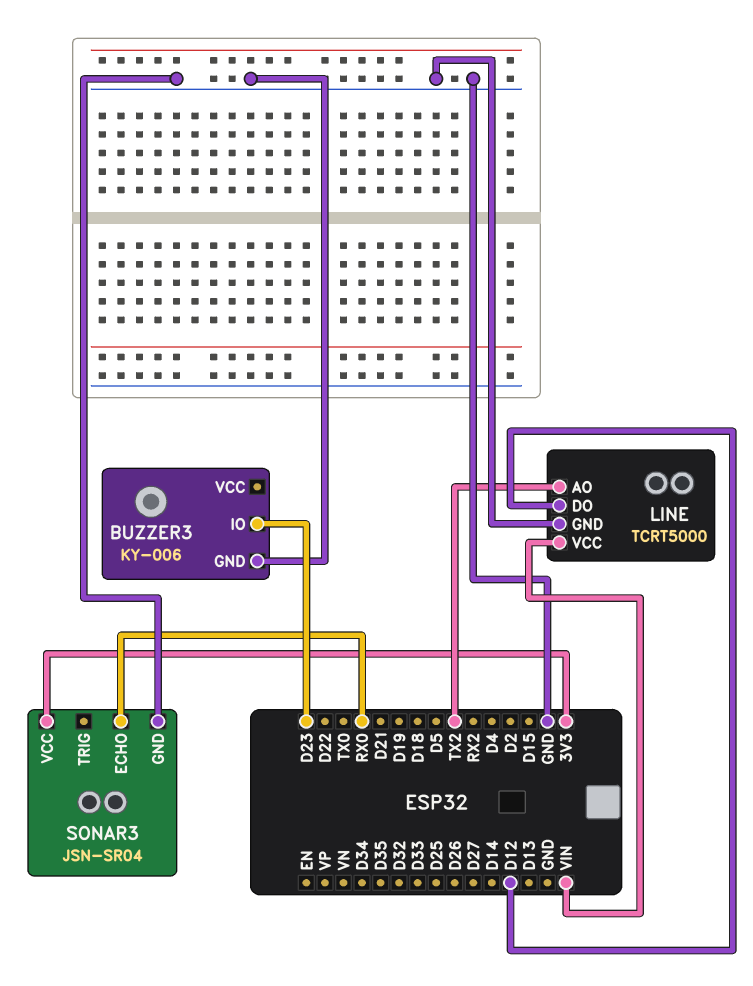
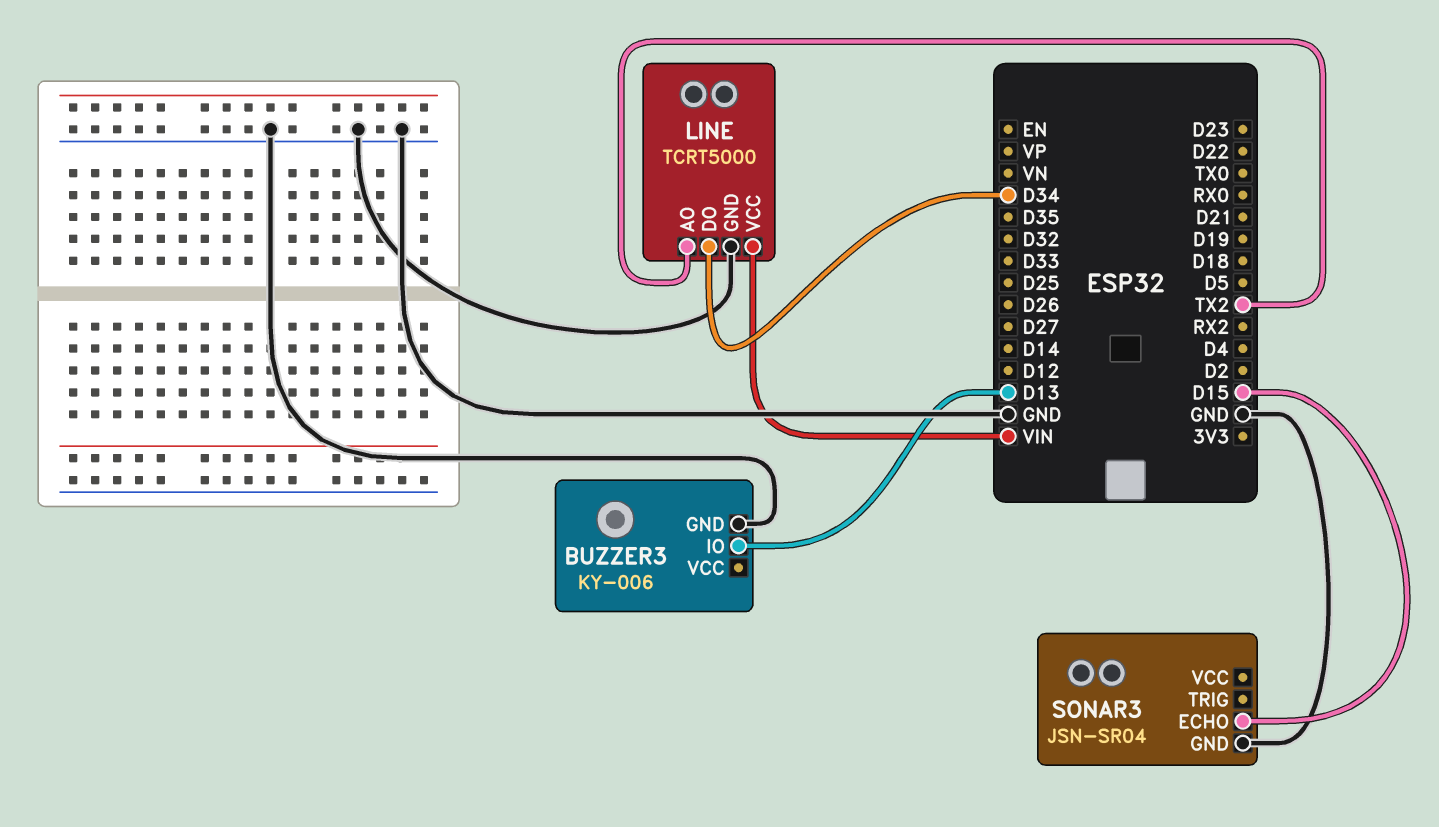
BUZZER3 pin IO: D23 -> D13
LINE pin DO: D12 -> D34
SONAR3 pin ECHO: RX0 -> D15
SONAR3 pin VCC: 3V3 -> none

